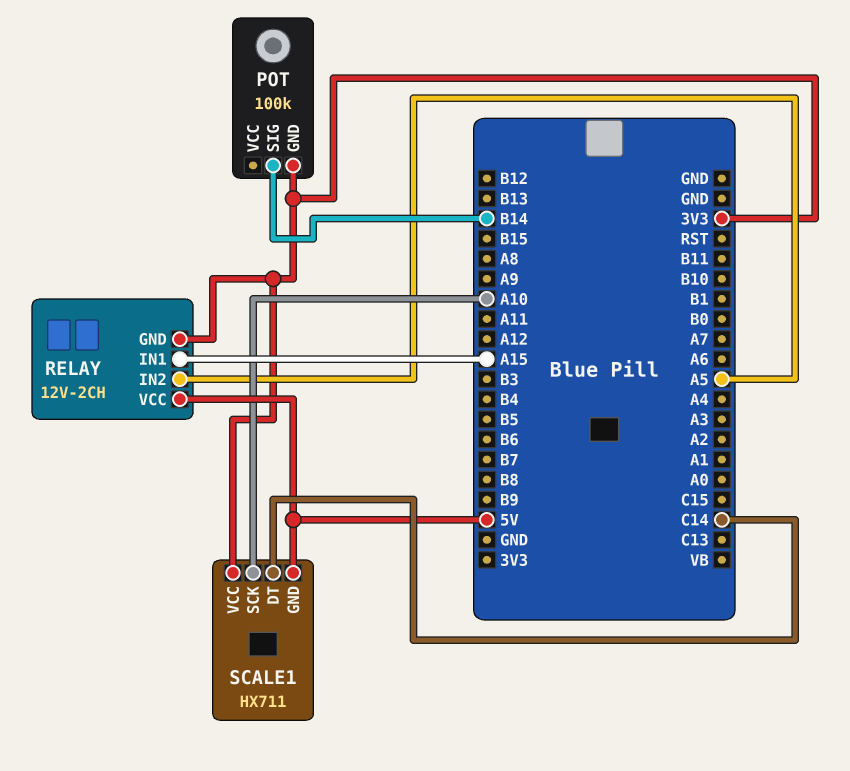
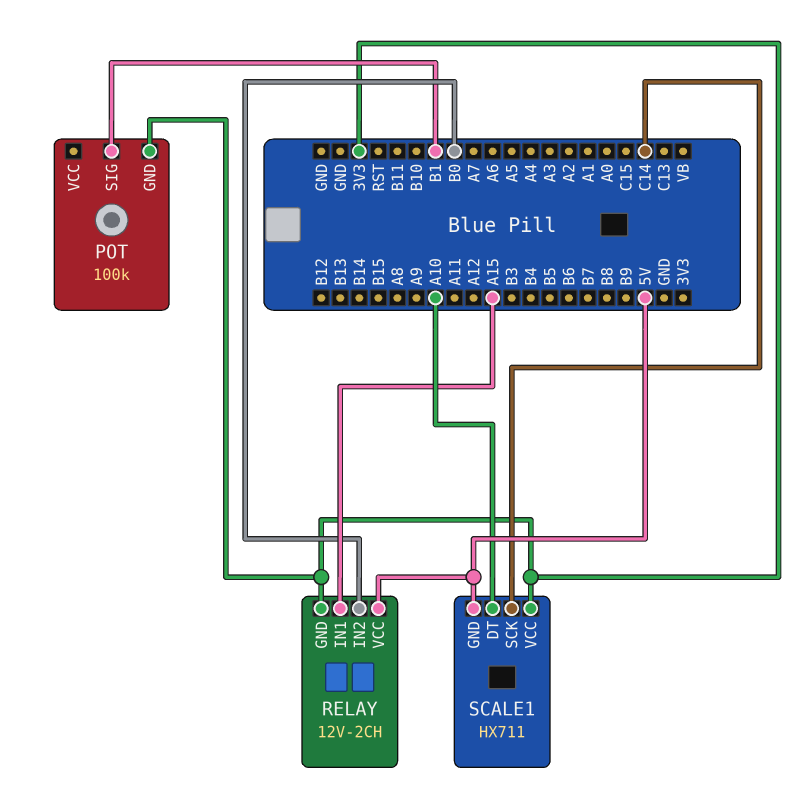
POT pin SIG: B14 -> B1
RELAY pin IN2: A5 -> B0
SCALE1 pin DT: C14 -> A10
SCALE1 pin SCK: A10 -> C14

